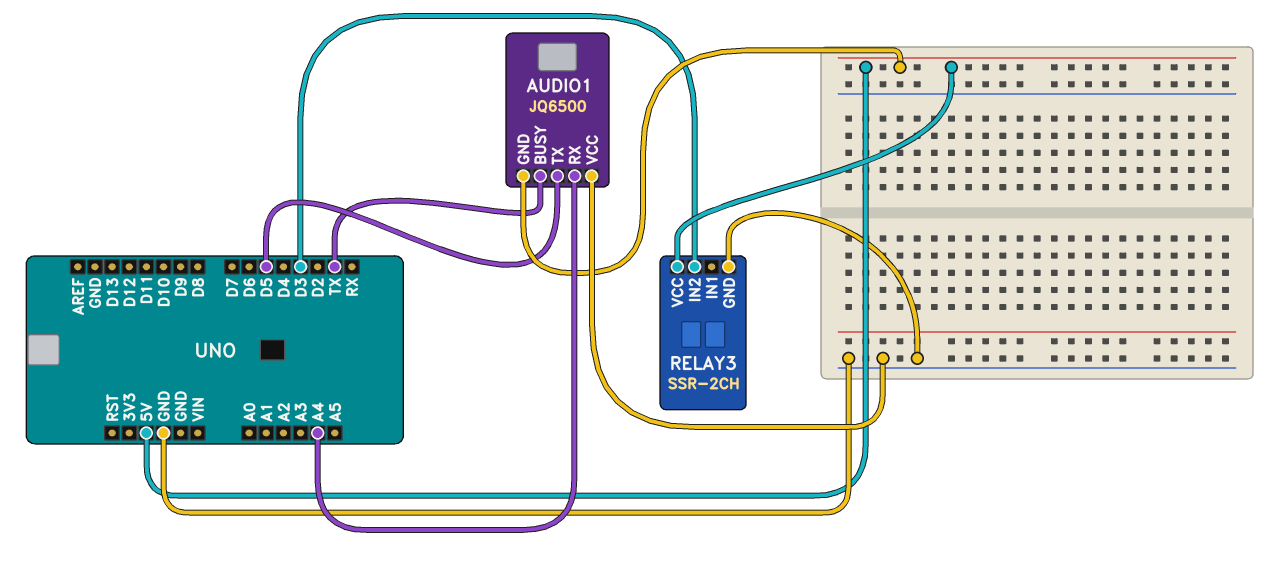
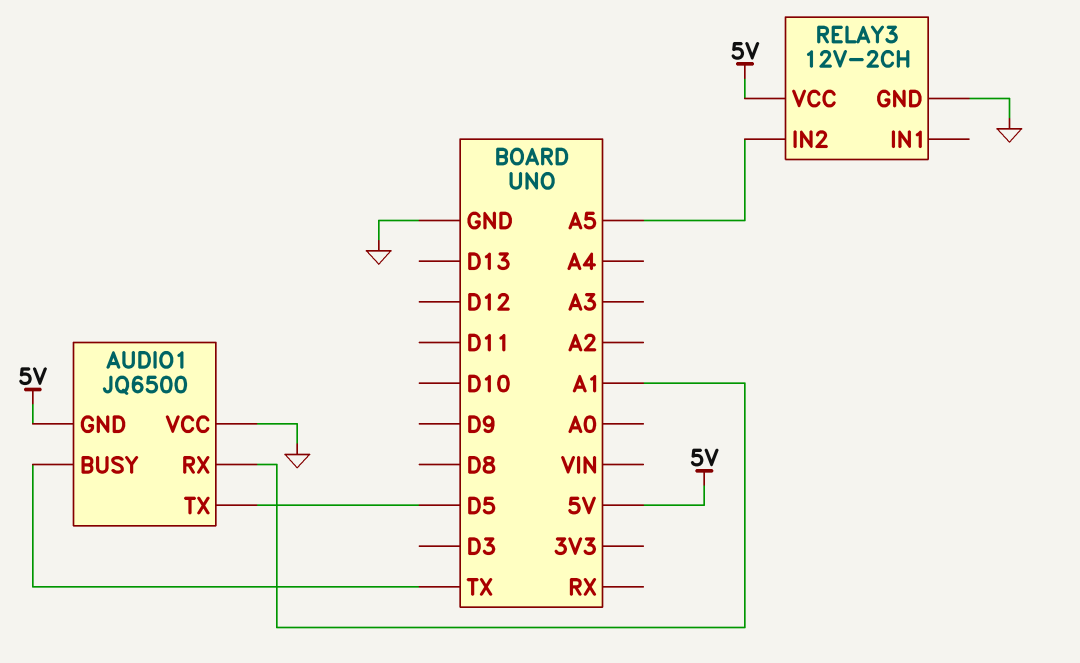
AUDIO1 pin RX: A4 -> A1
RELAY3: SSR-2CH -> 12V-2CH
RELAY3 pin IN2: D3 -> A5

